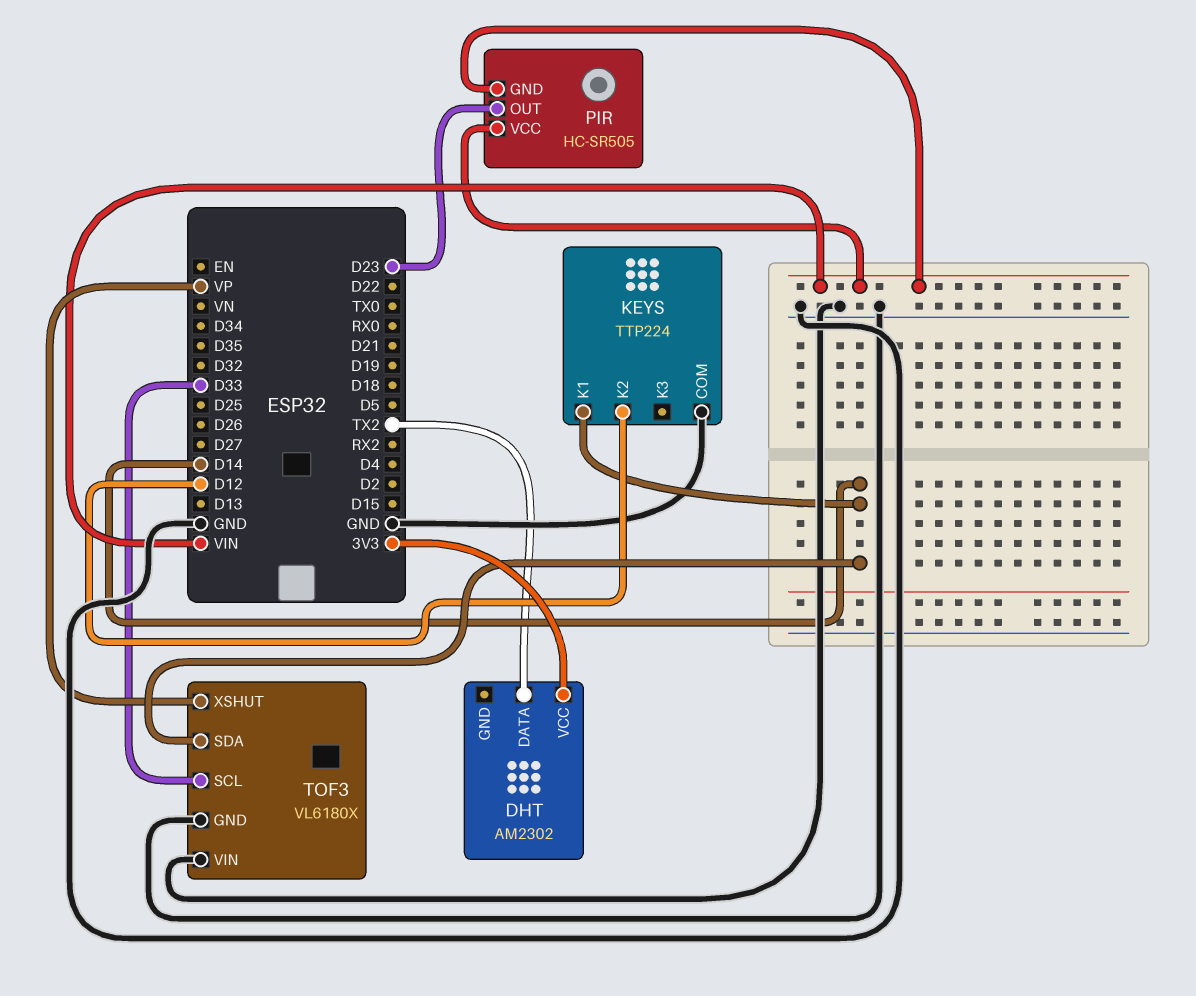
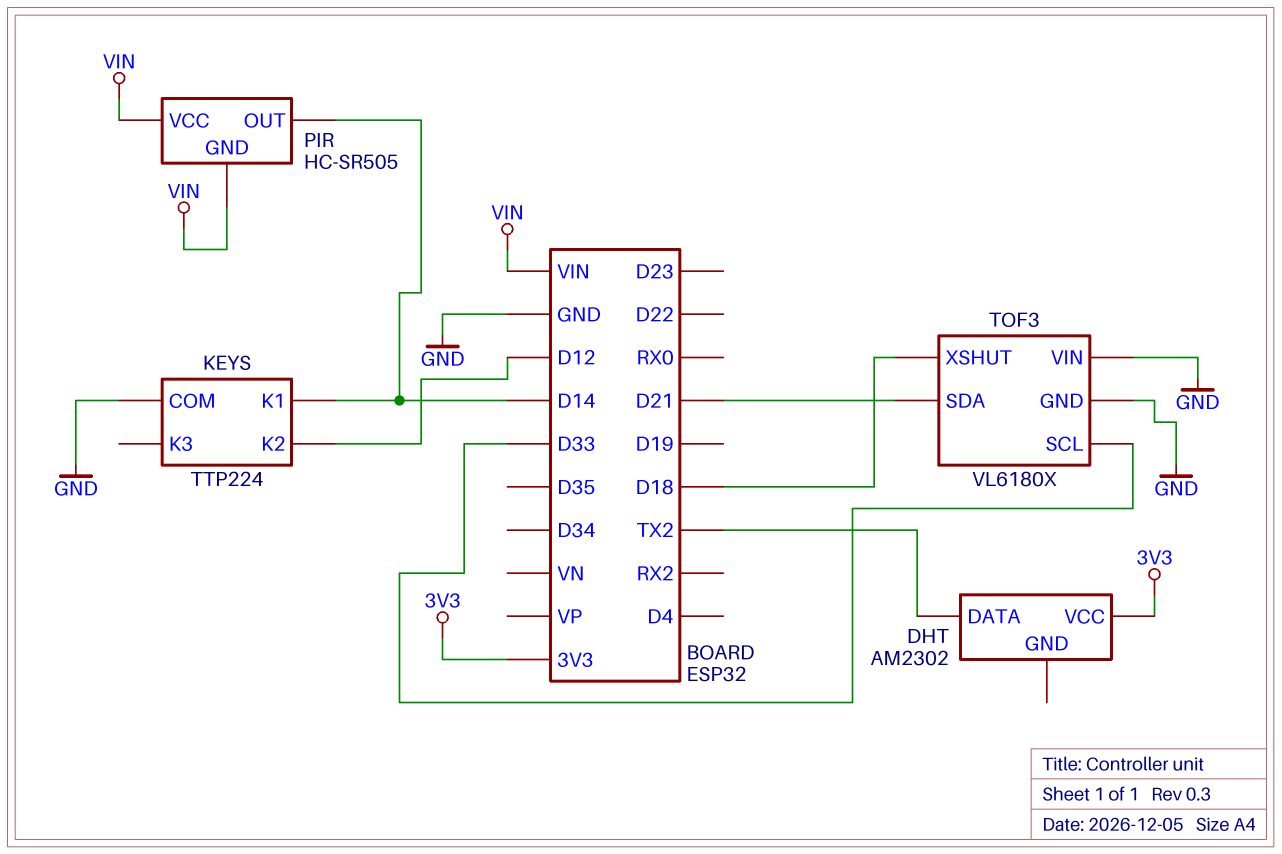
PIR pin OUT: D23 -> D14
TOF3 pin SDA: D14 -> D21
TOF3 pin XSHUT: VP -> D18

